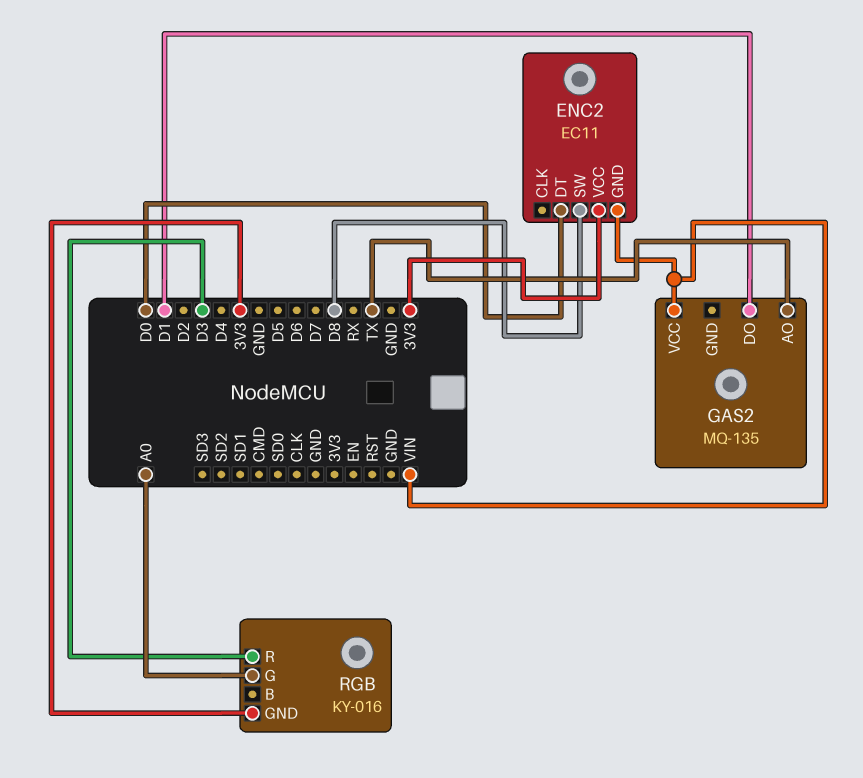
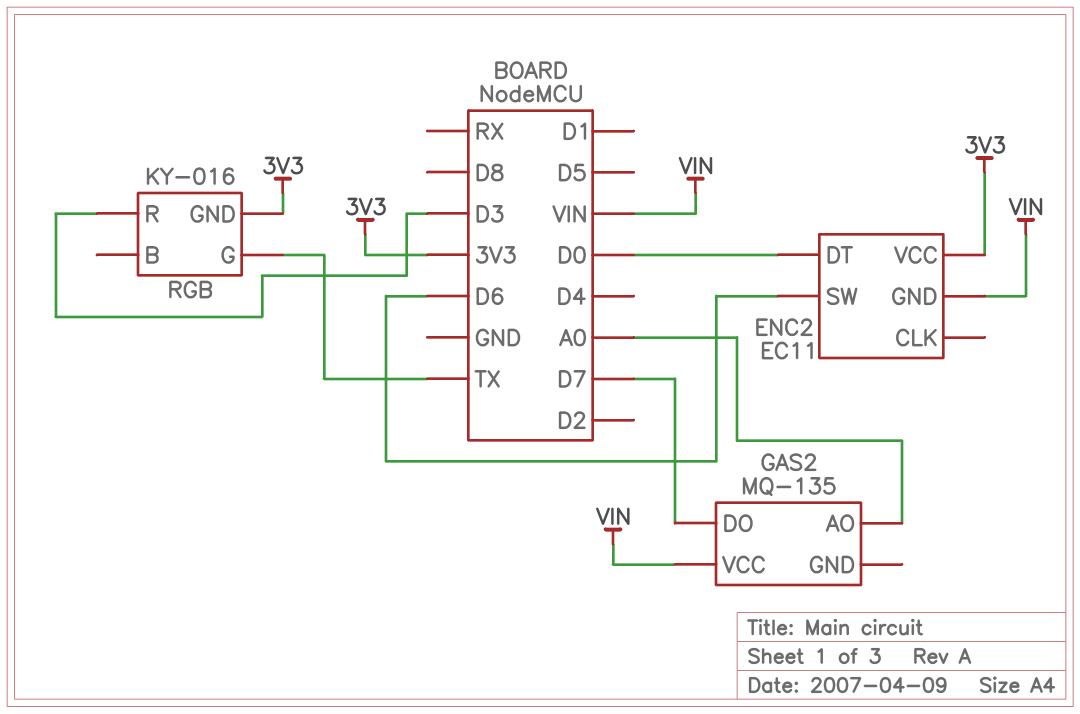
ENC2 pin SW: D8 -> D6
GAS2 pin AO: TX -> A0
GAS2 pin DO: D1 -> D7
RGB pin G: A0 -> TX

